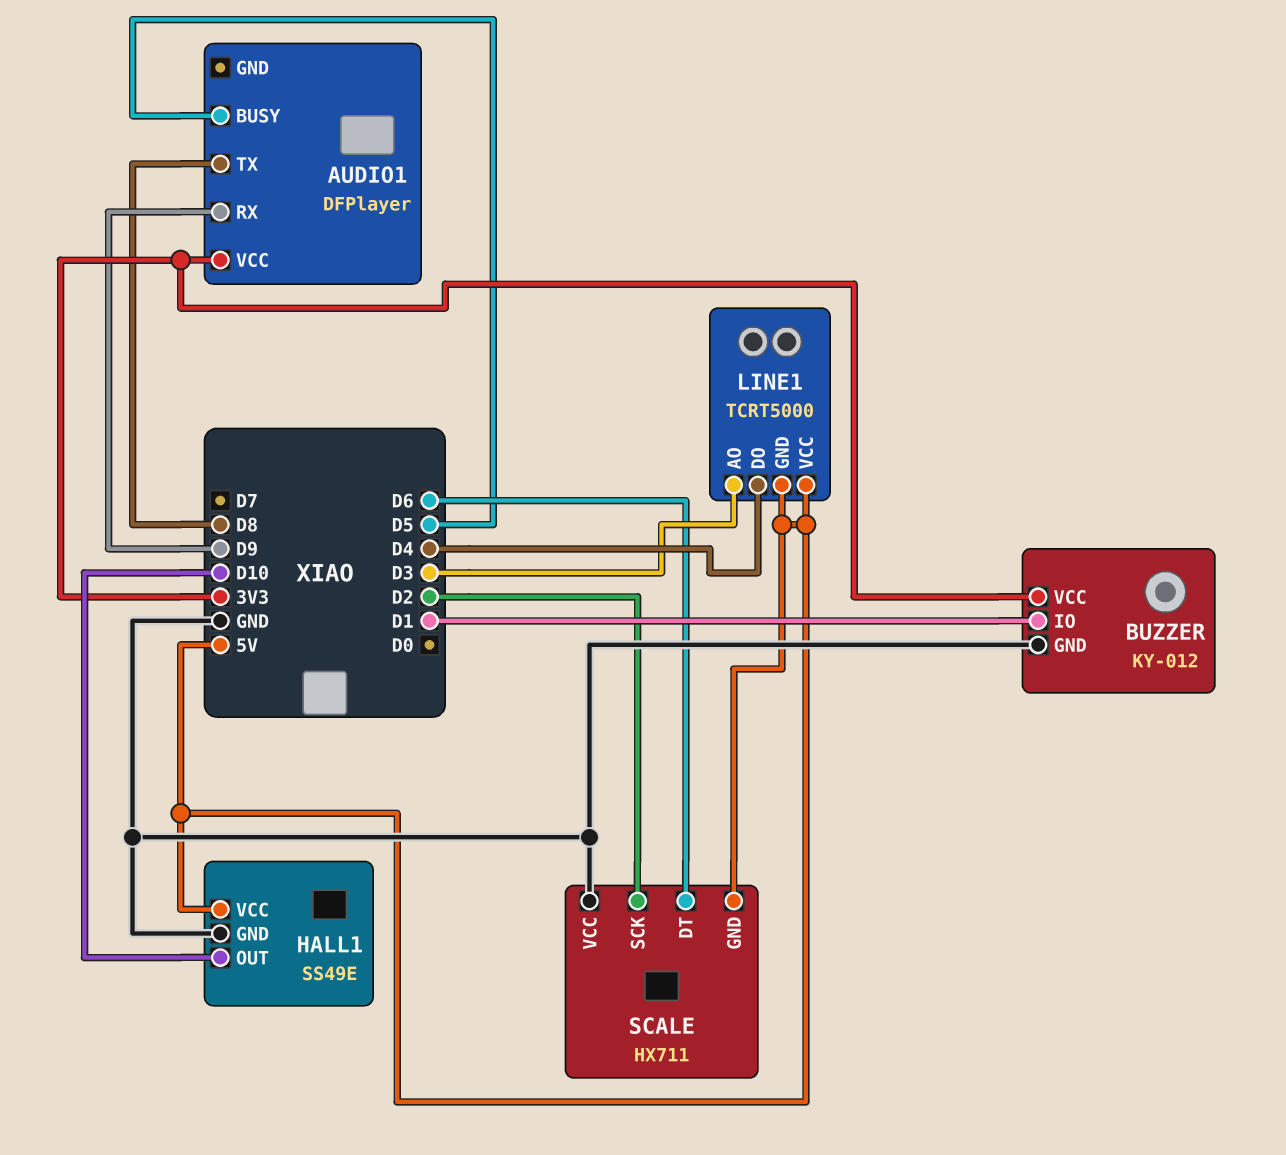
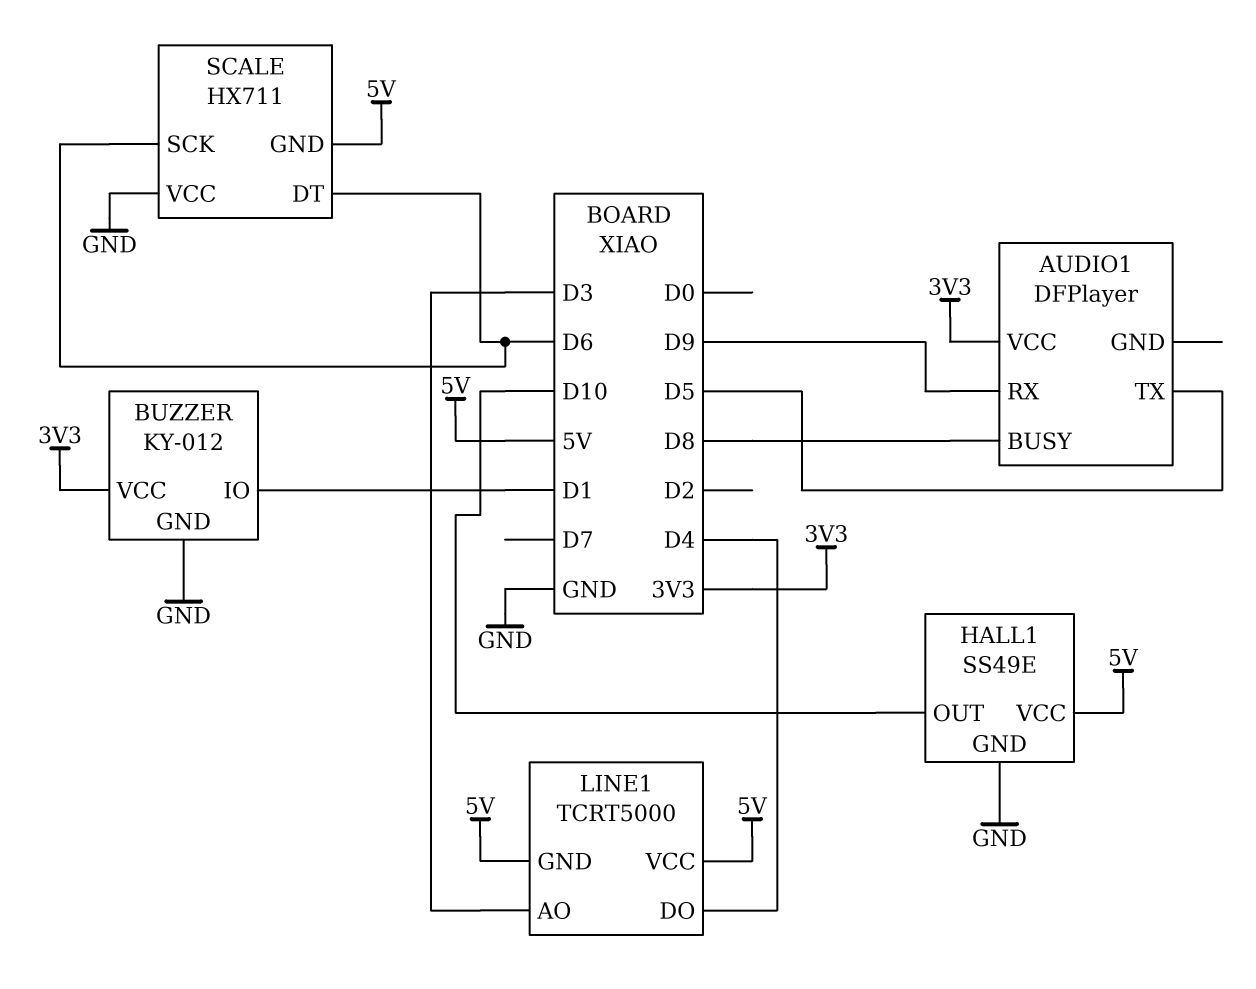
AUDIO1 pin BUSY: D5 -> D8
AUDIO1 pin TX: D8 -> D5
SCALE pin SCK: D2 -> D6

